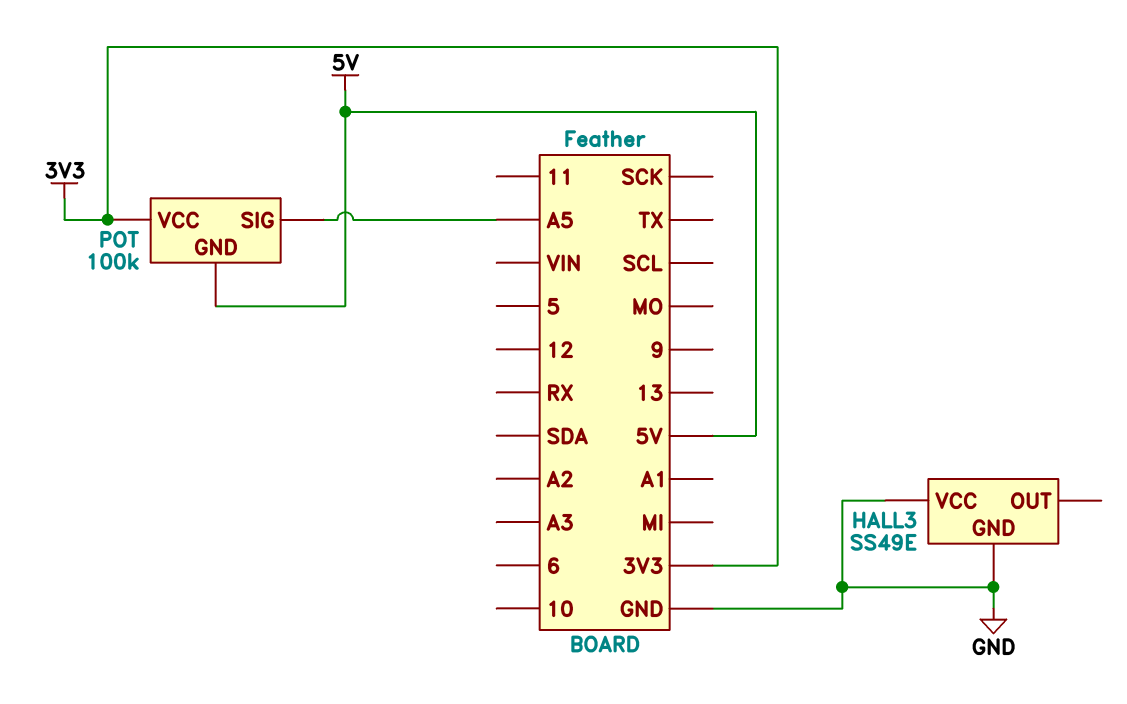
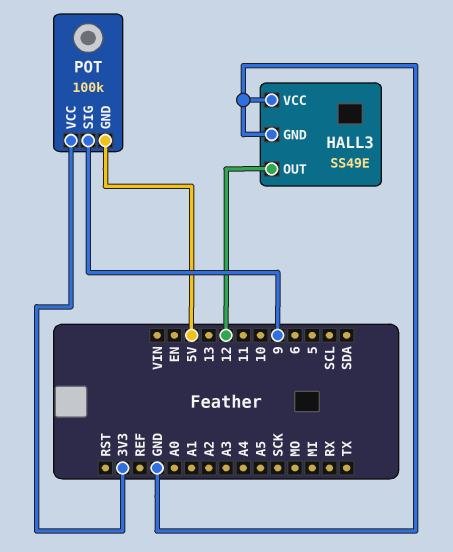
HALL3 pin OUT: none -> 12
POT pin SIG: A5 -> 9

